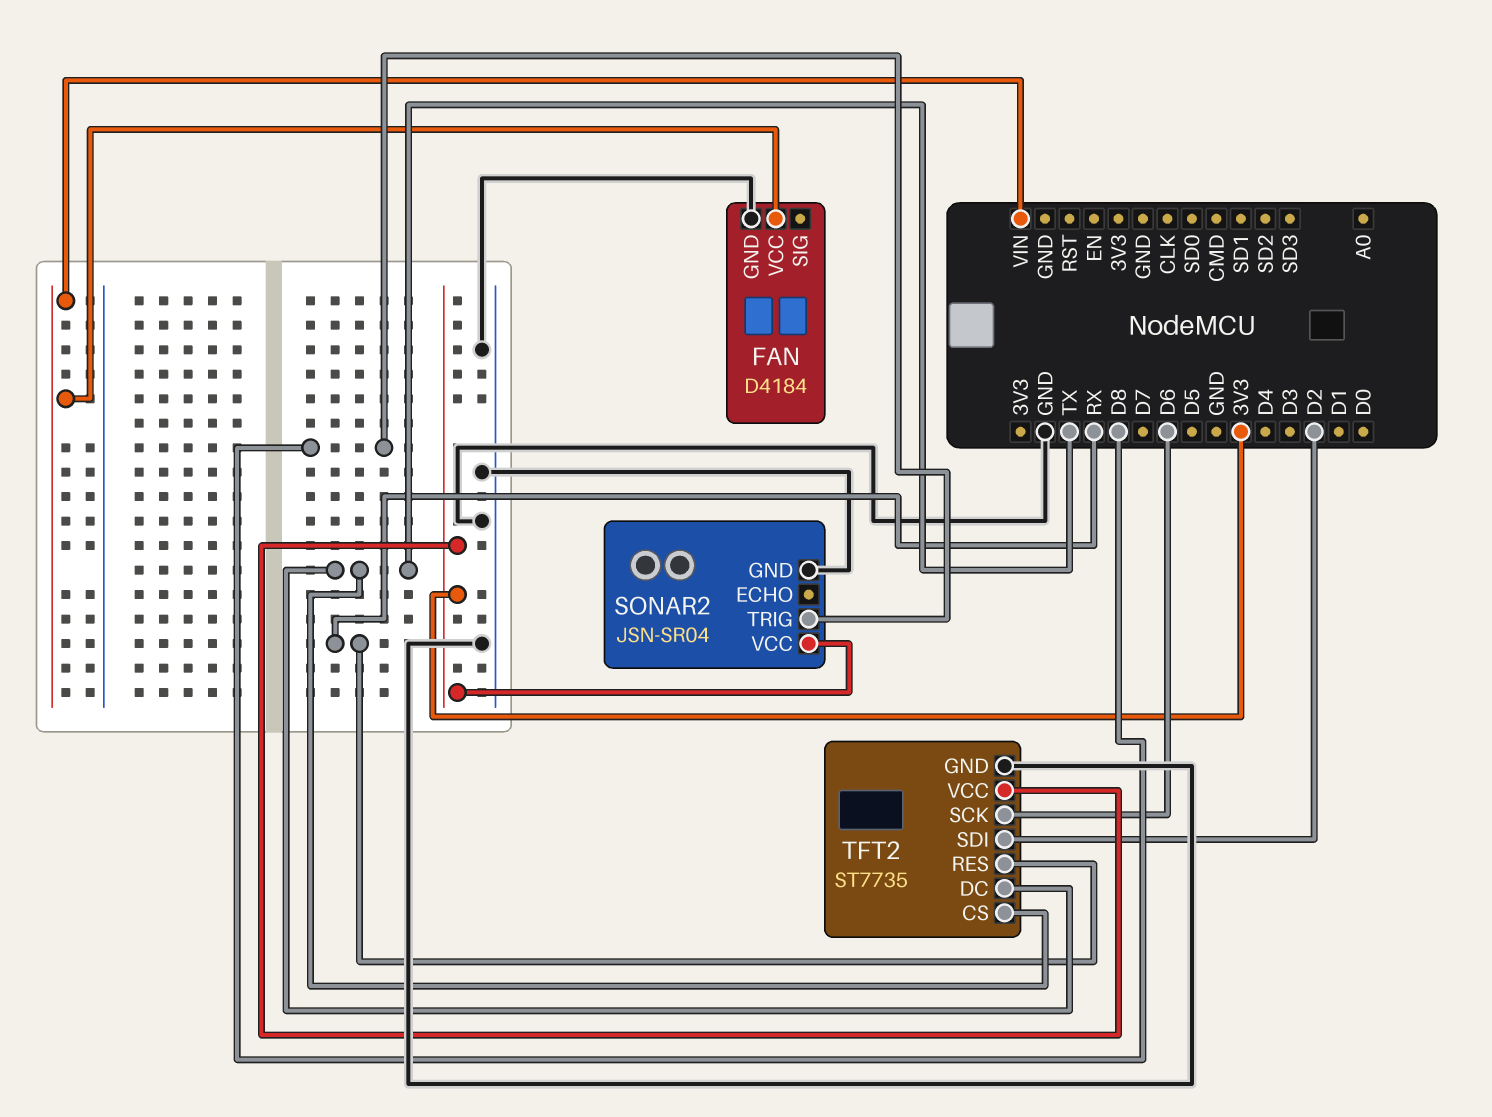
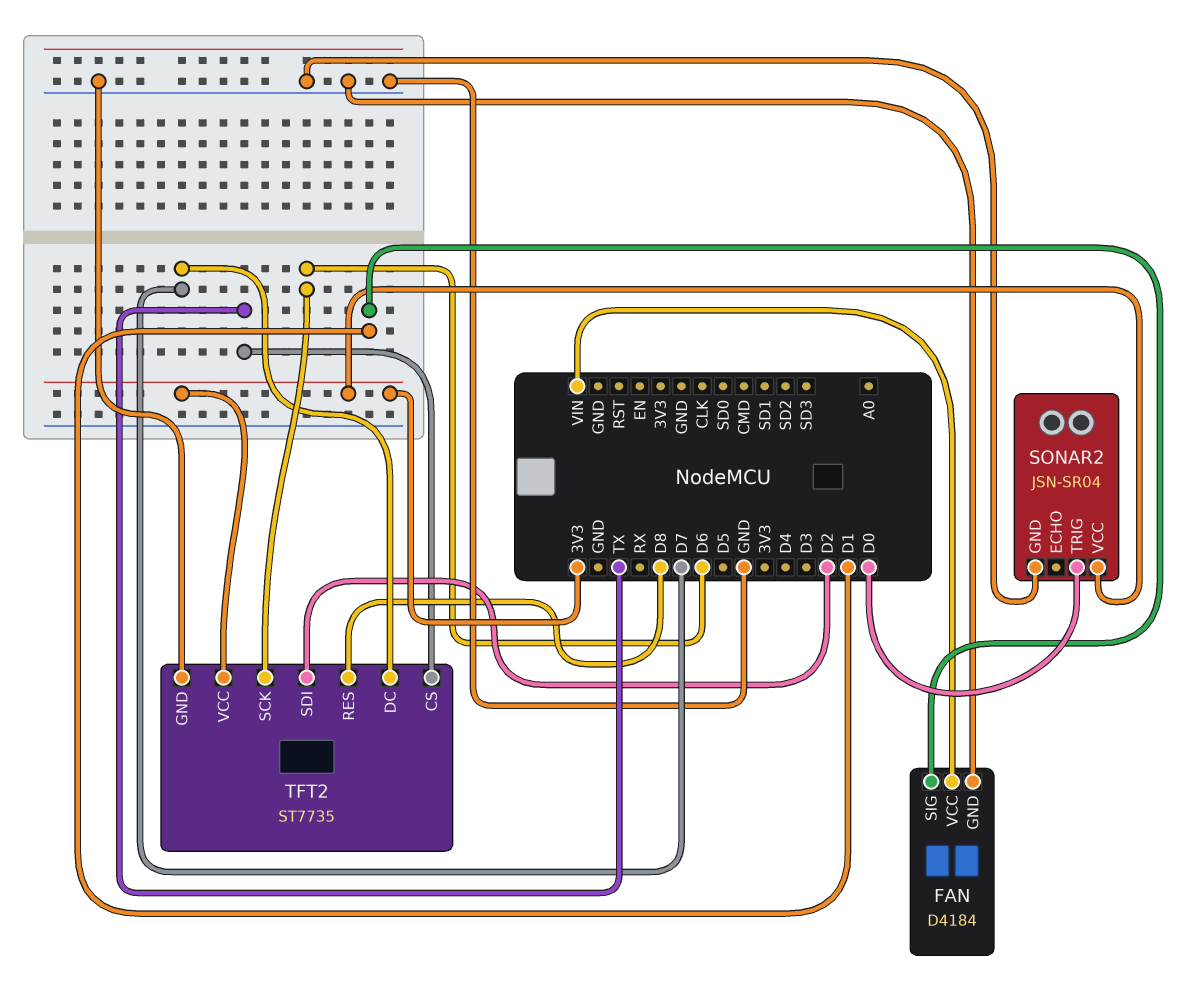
FAN pin SIG: none -> D1
SONAR2 pin TRIG: D8 -> D0
TFT2 pin DC: TX -> D7
TFT2 pin RES: RX -> D8

